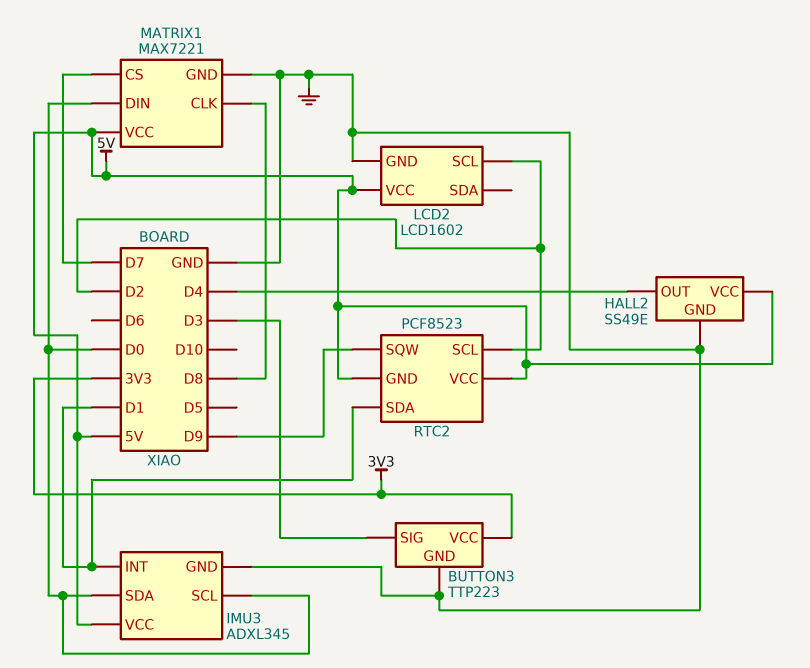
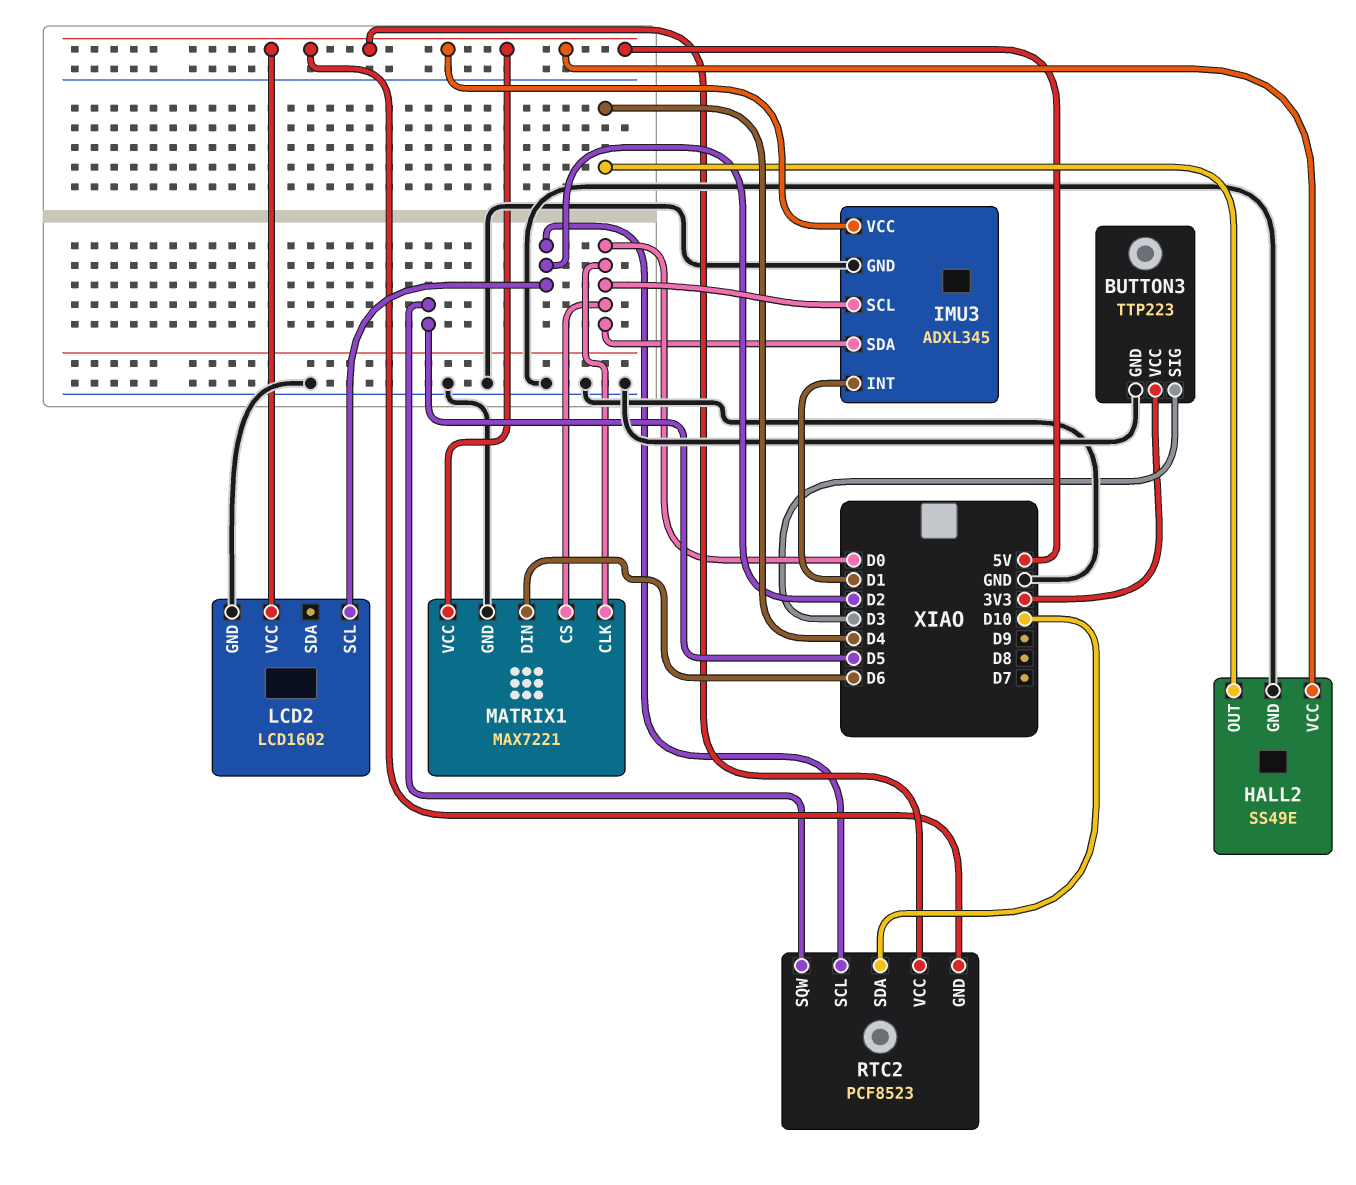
MATRIX1 pin CLK: D8 -> D0
MATRIX1 pin CS: D7 -> D0
MATRIX1 pin DIN: D0 -> D6
RTC2 pin SDA: D1 -> D10
RTC2 pin SQW: D9 -> D5

